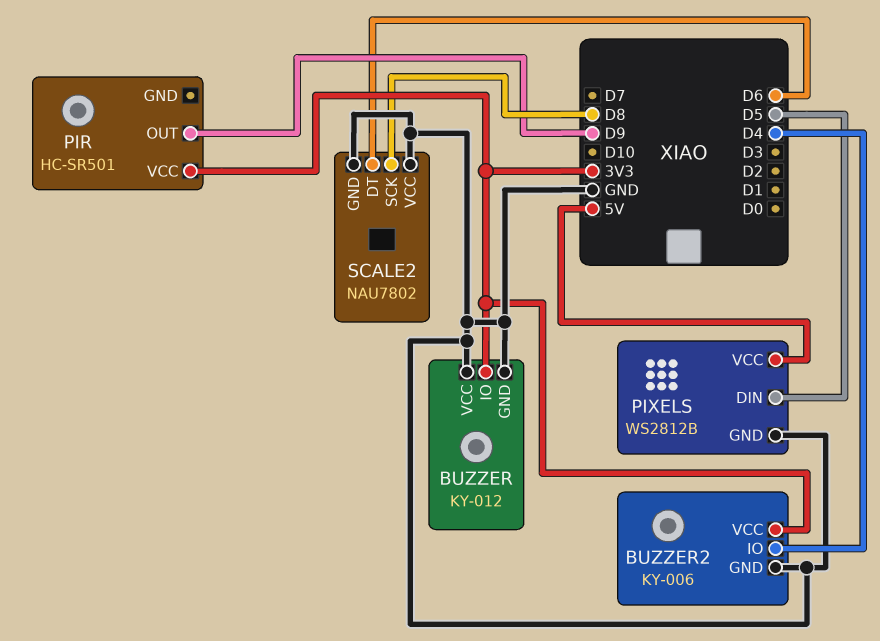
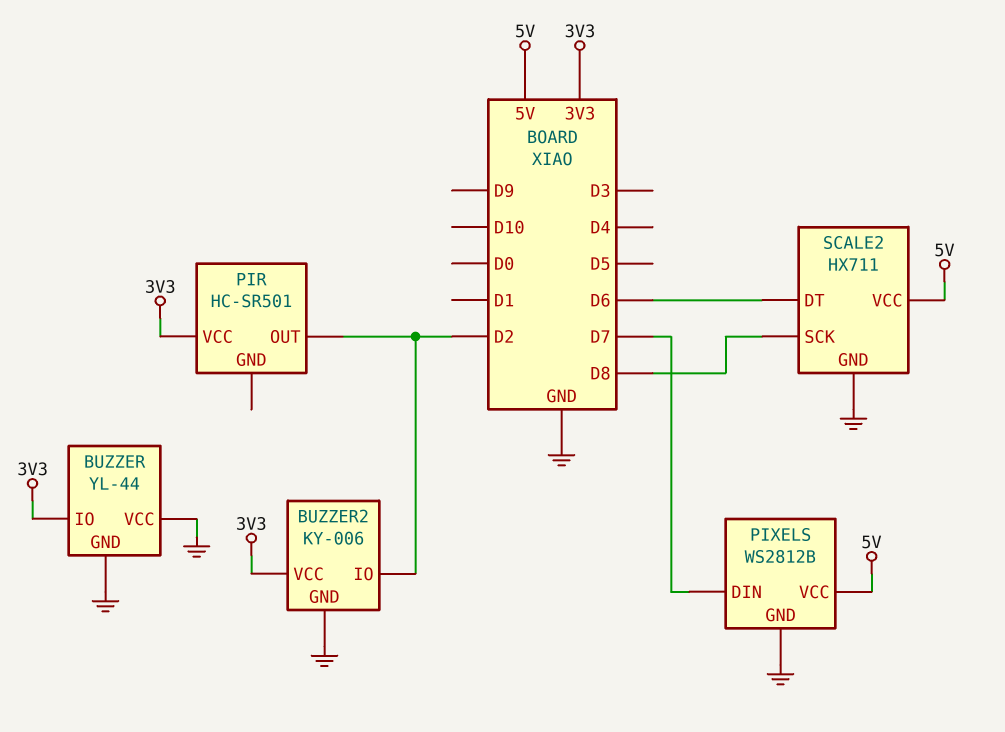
BUZZER: KY-012 -> YL-44
BUZZER2 pin IO: D4 -> D2
PIR pin OUT: D9 -> D2
PIXELS pin DIN: D5 -> D7
SCALE2: NAU7802 -> HX711
SCALE2 pin VCC: GND -> 5V

